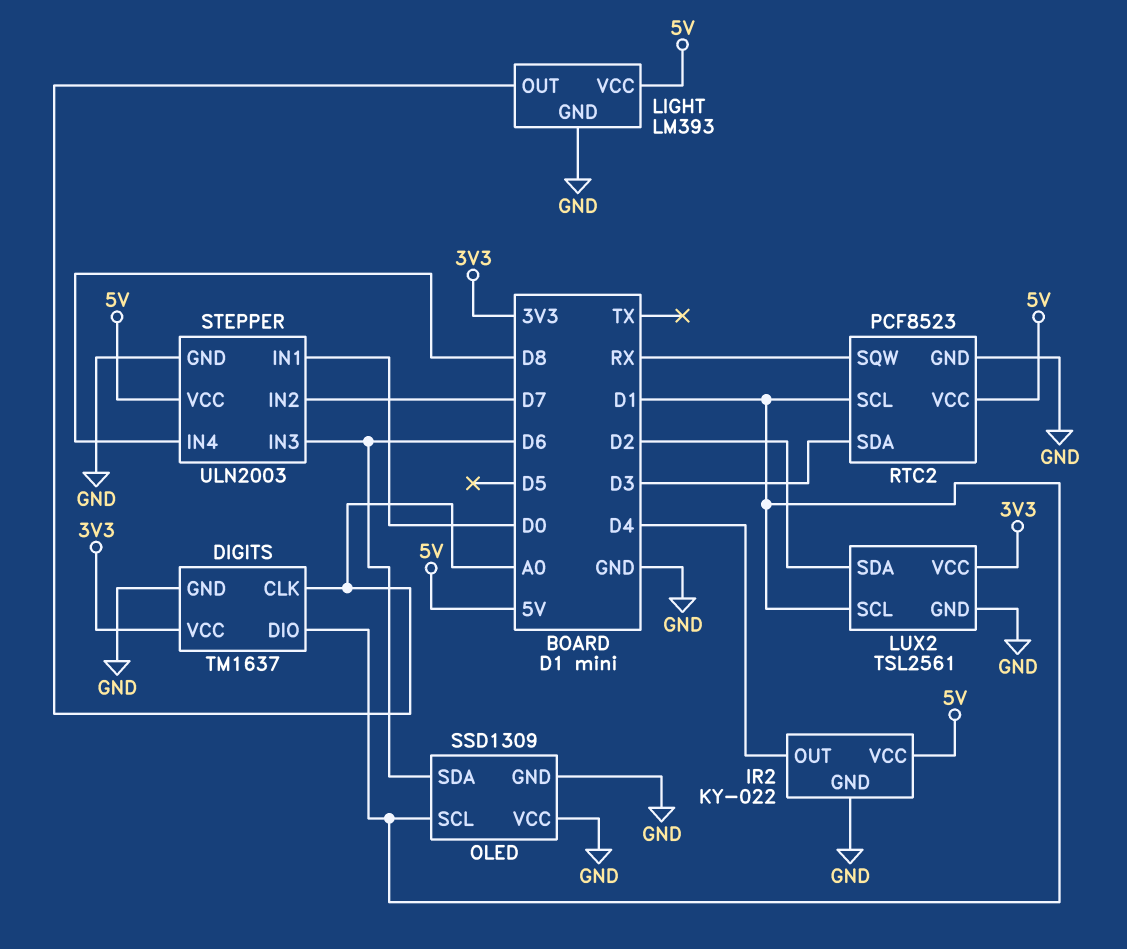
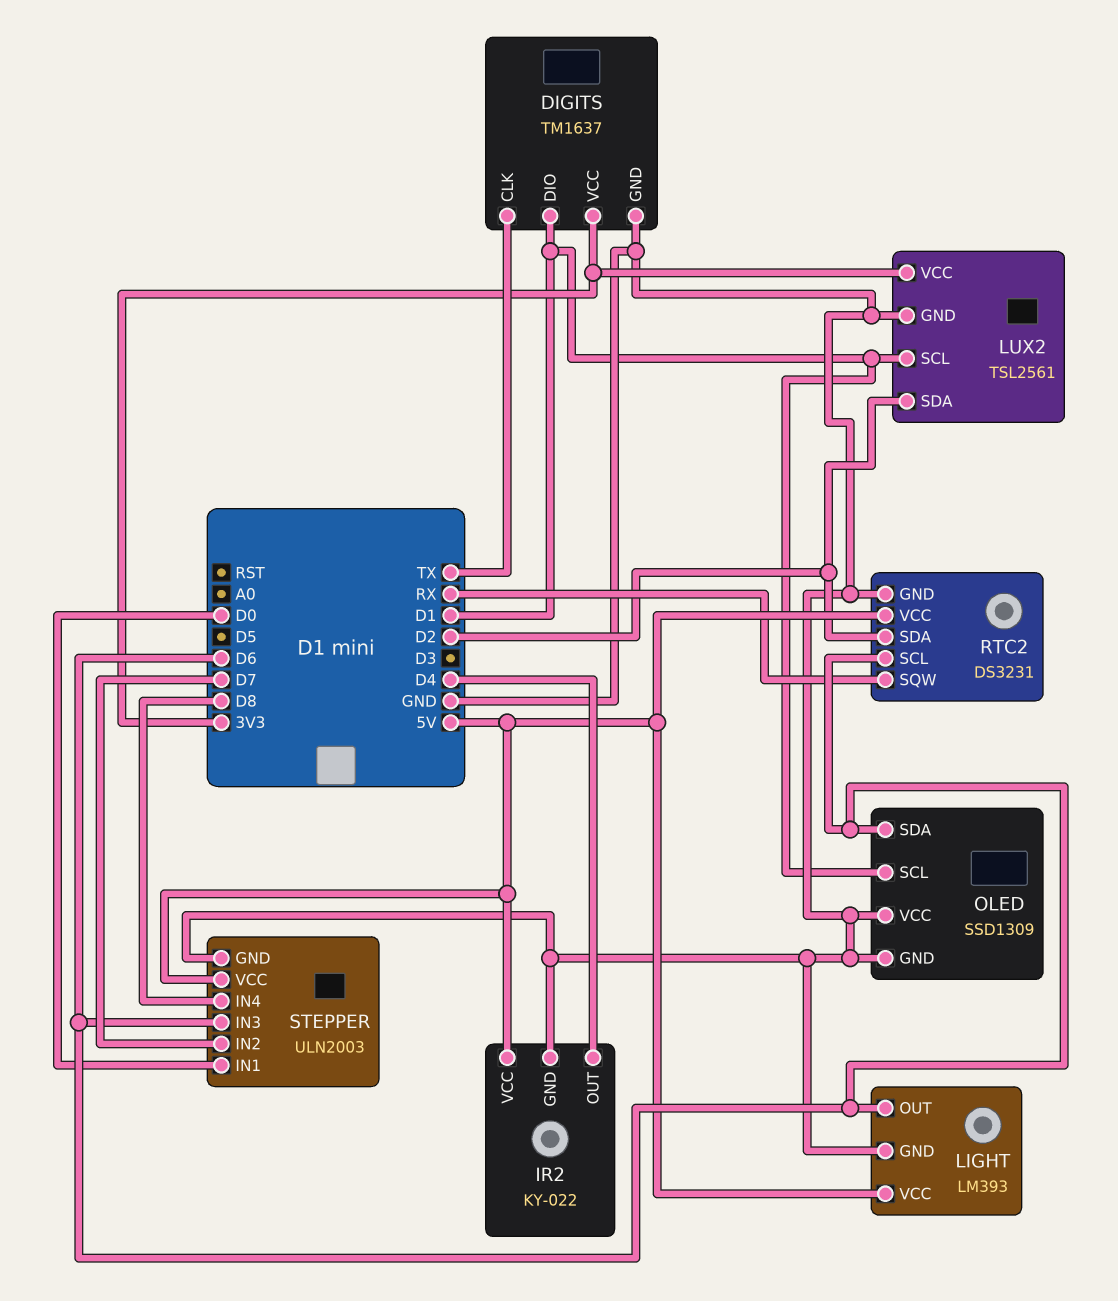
DIGITS pin CLK: A0 -> TX
LIGHT pin OUT: A0 -> D6
RTC2: PCF8523 -> DS3231
RTC2 pin SCL: D1 -> D6
RTC2 pin SDA: D3 -> D2

